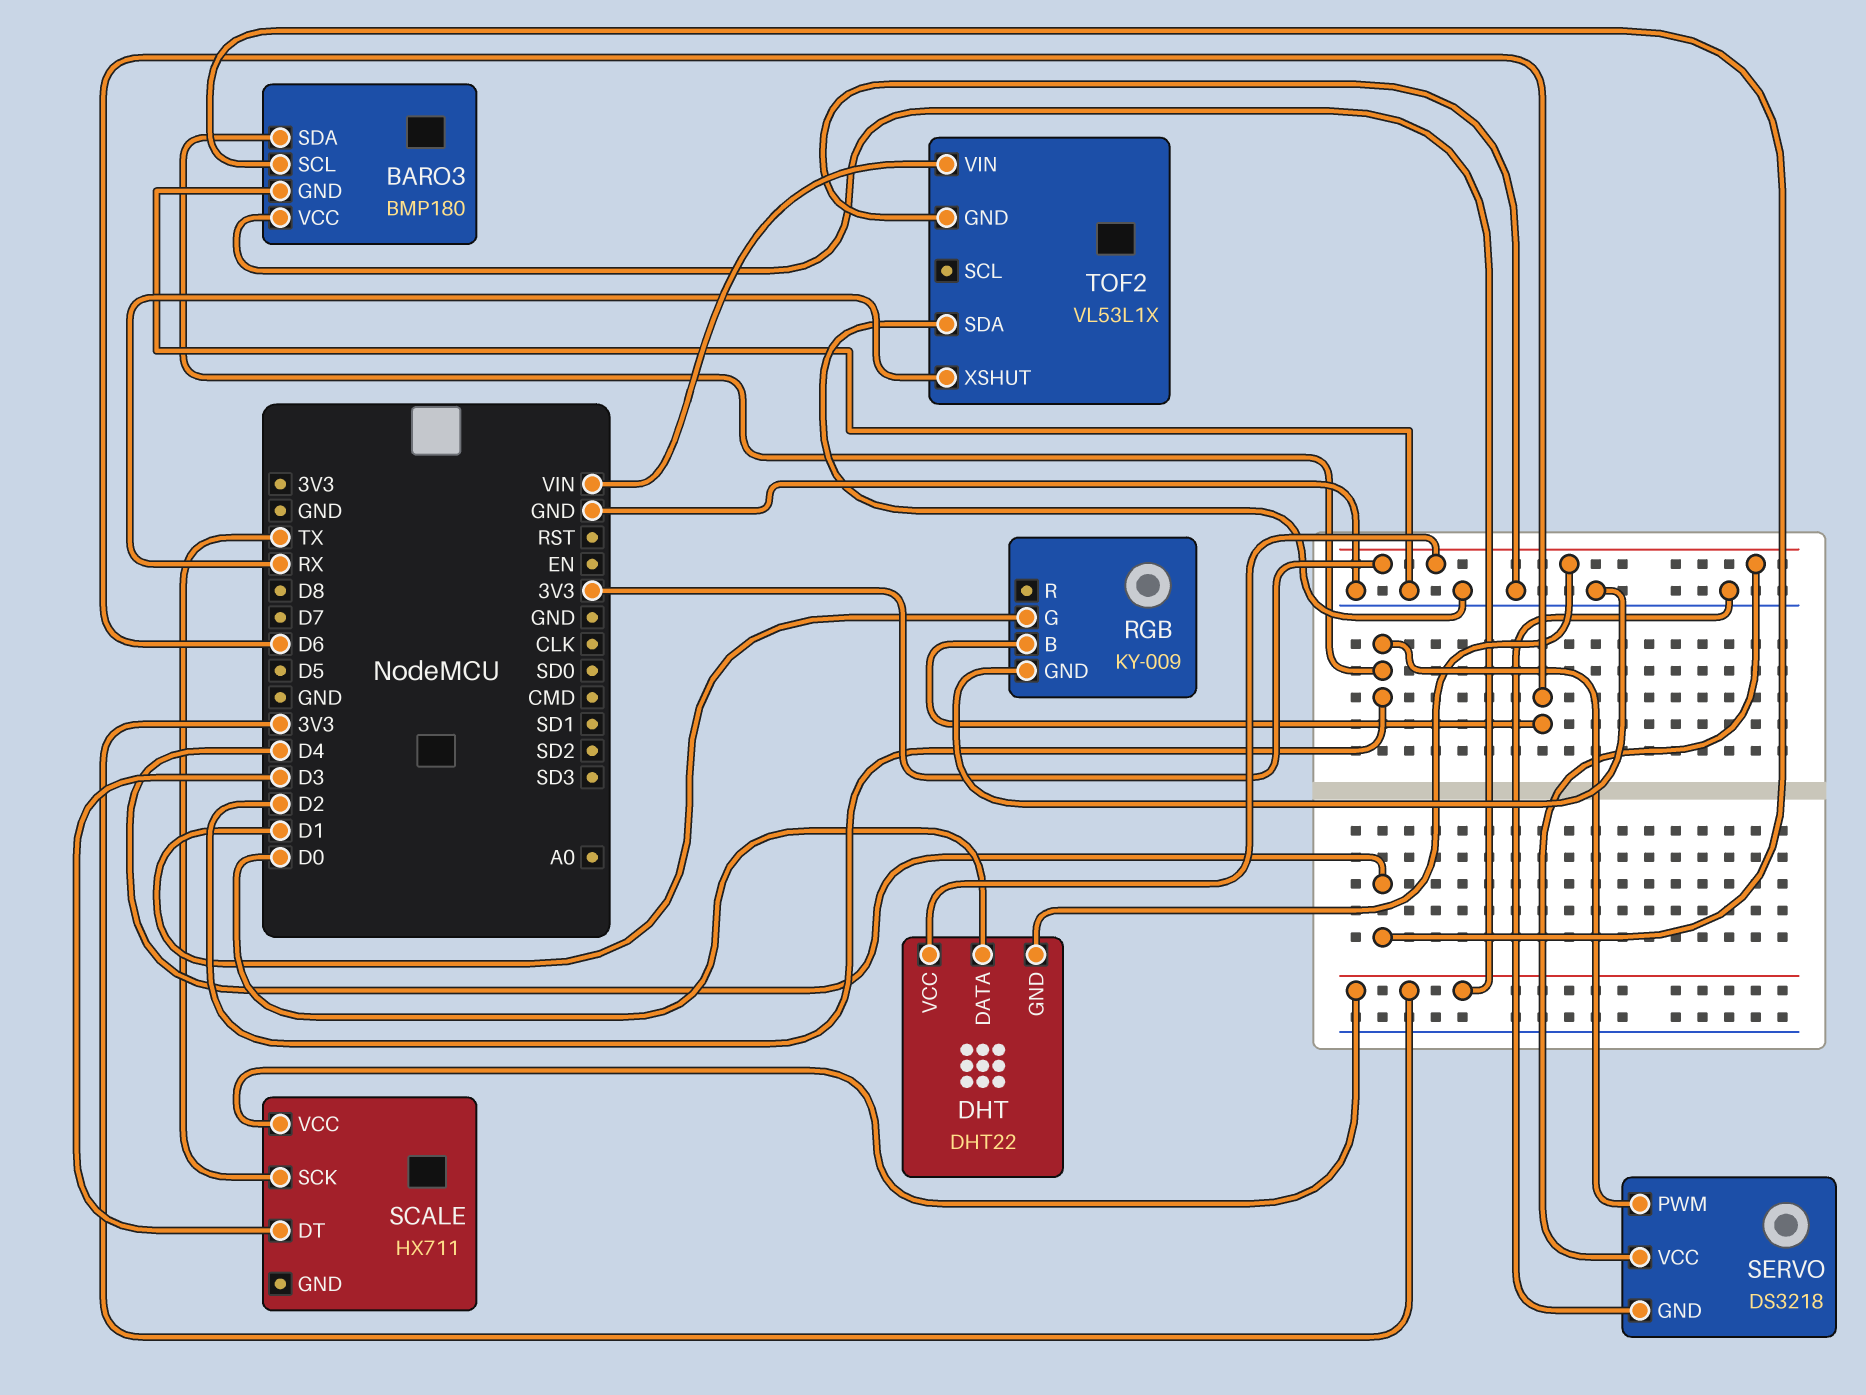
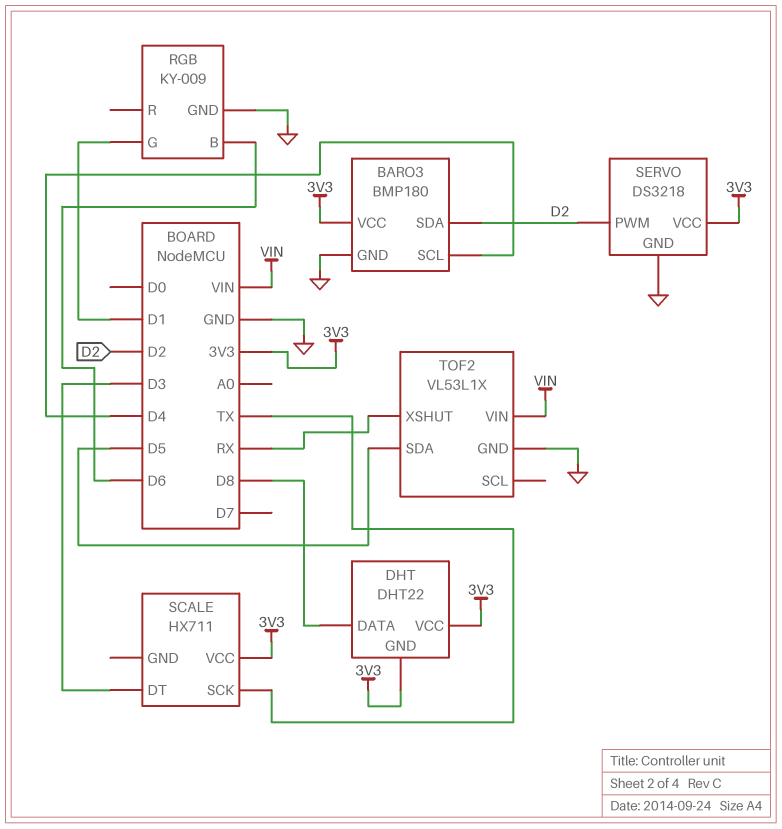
DHT pin DATA: D0 -> D8
TOF2 pin SDA: GND -> D5

